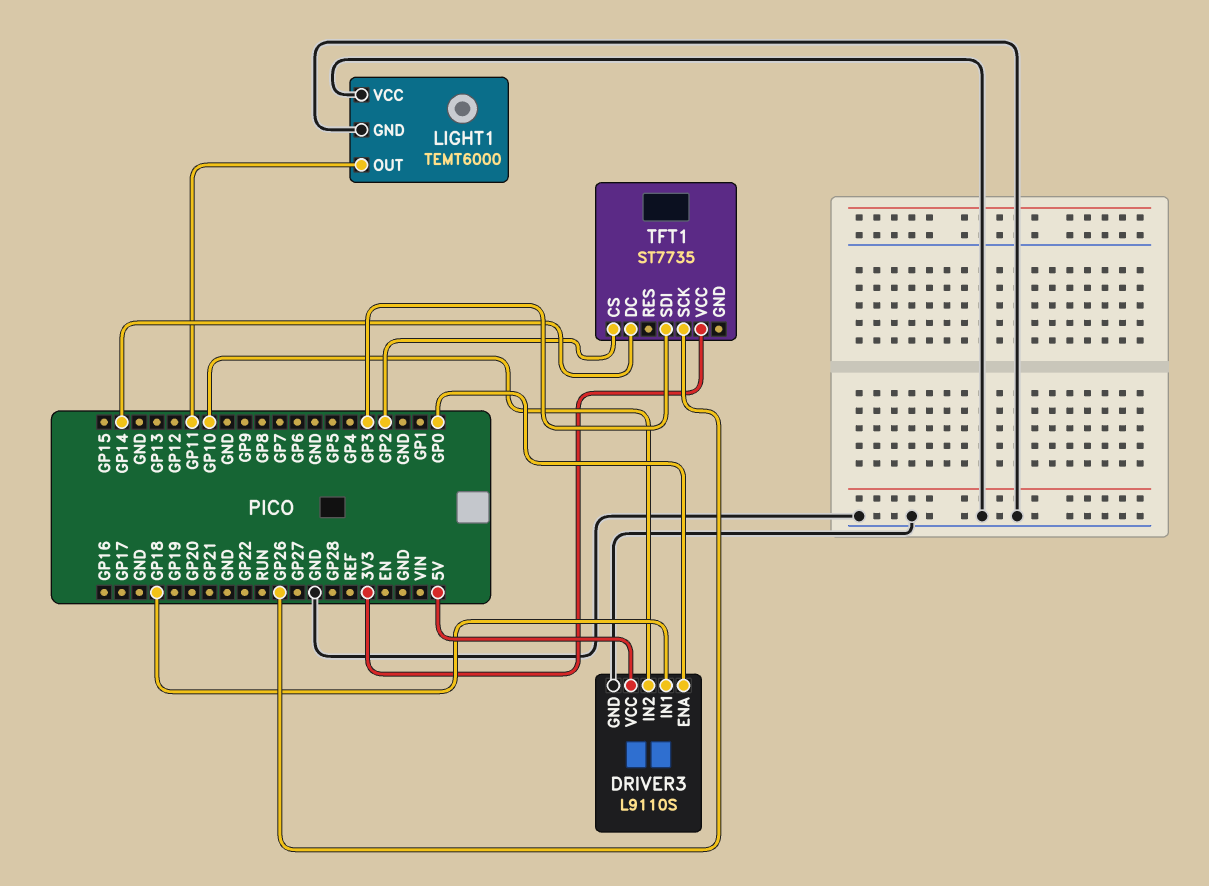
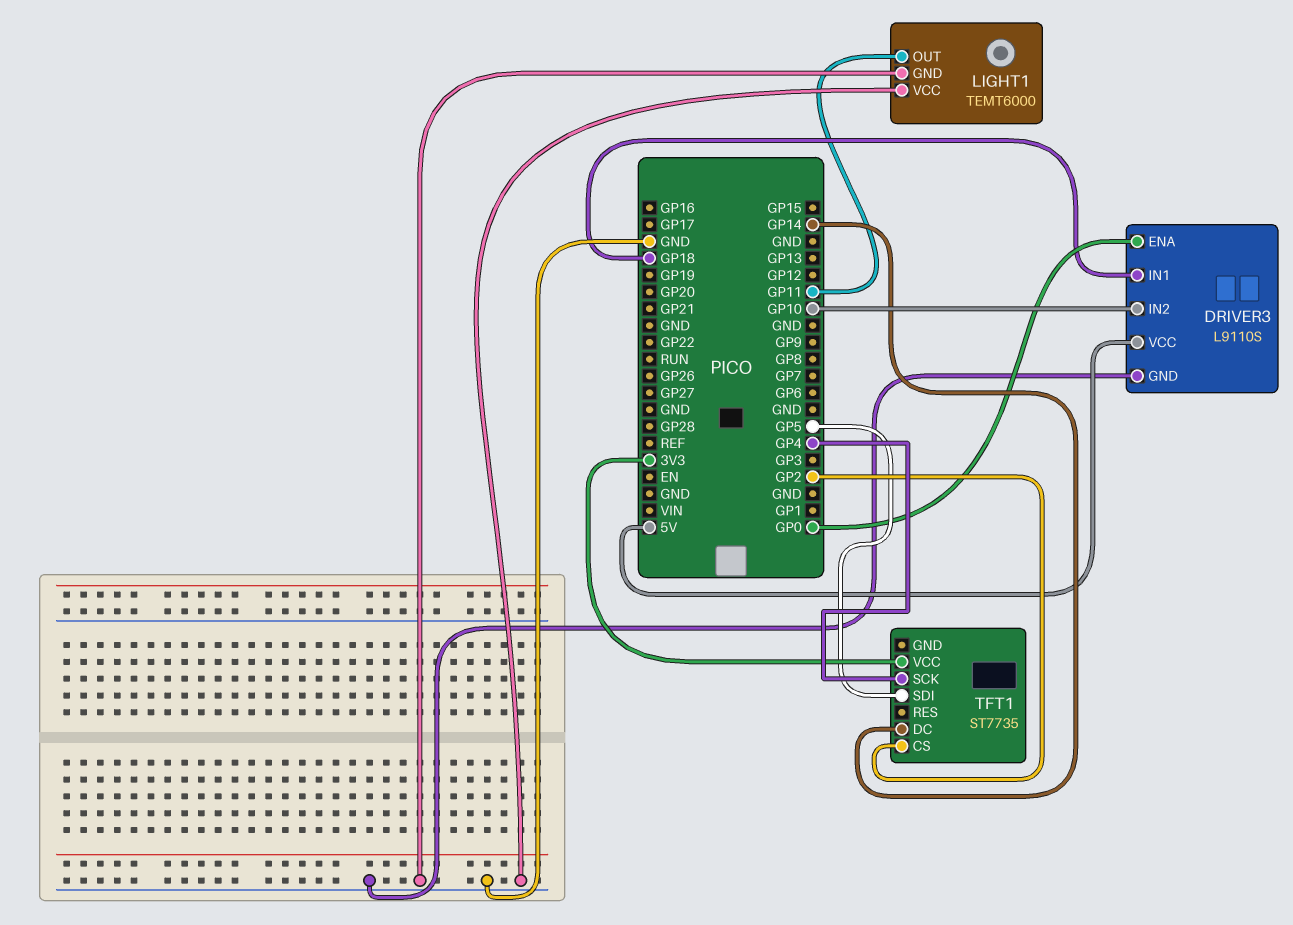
TFT1 pin SCK: GP26 -> GP4
TFT1 pin SDI: GP3 -> GP5

